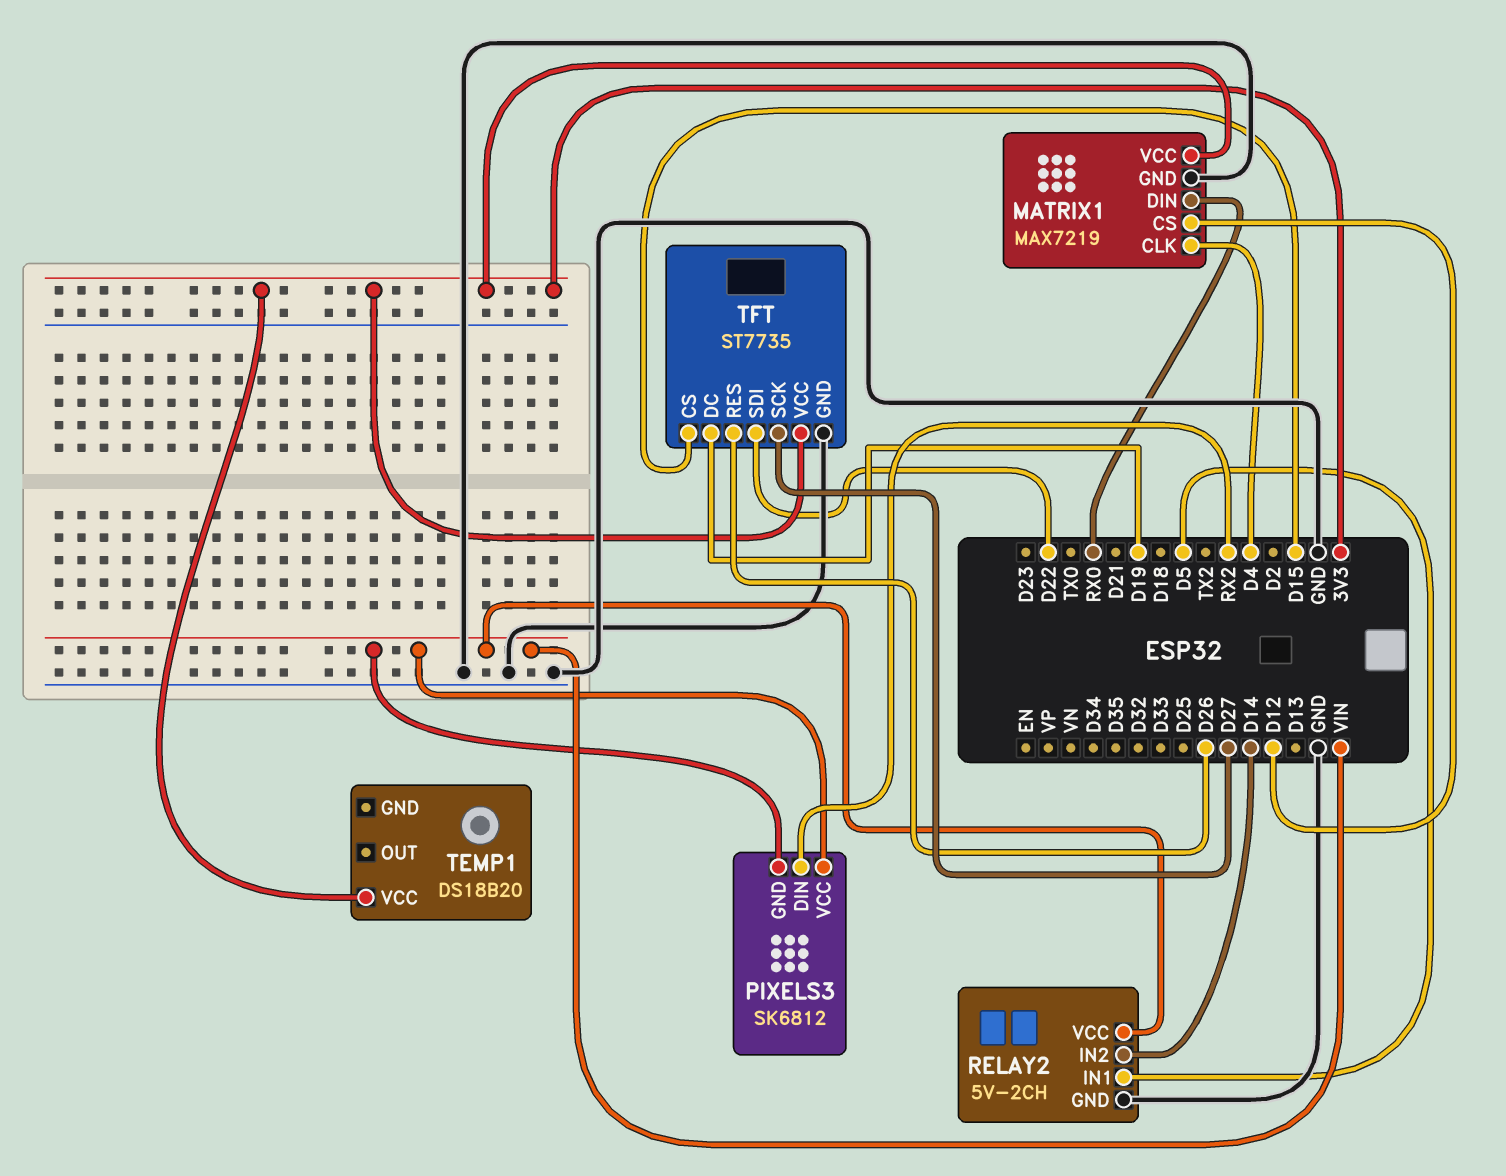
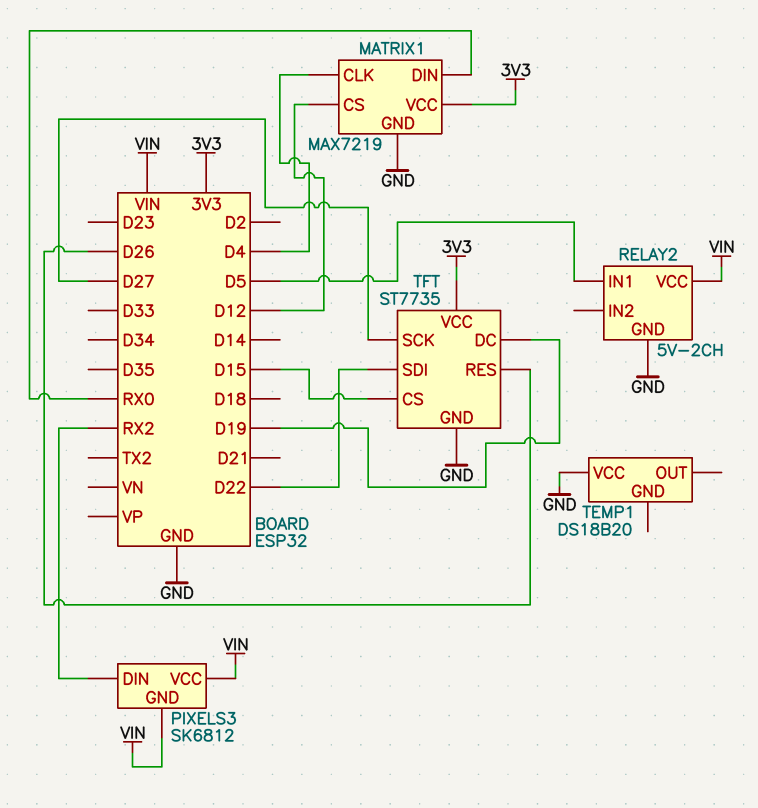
RELAY2 pin IN2: D14 -> none
TEMP1 pin VCC: 3V3 -> GND

